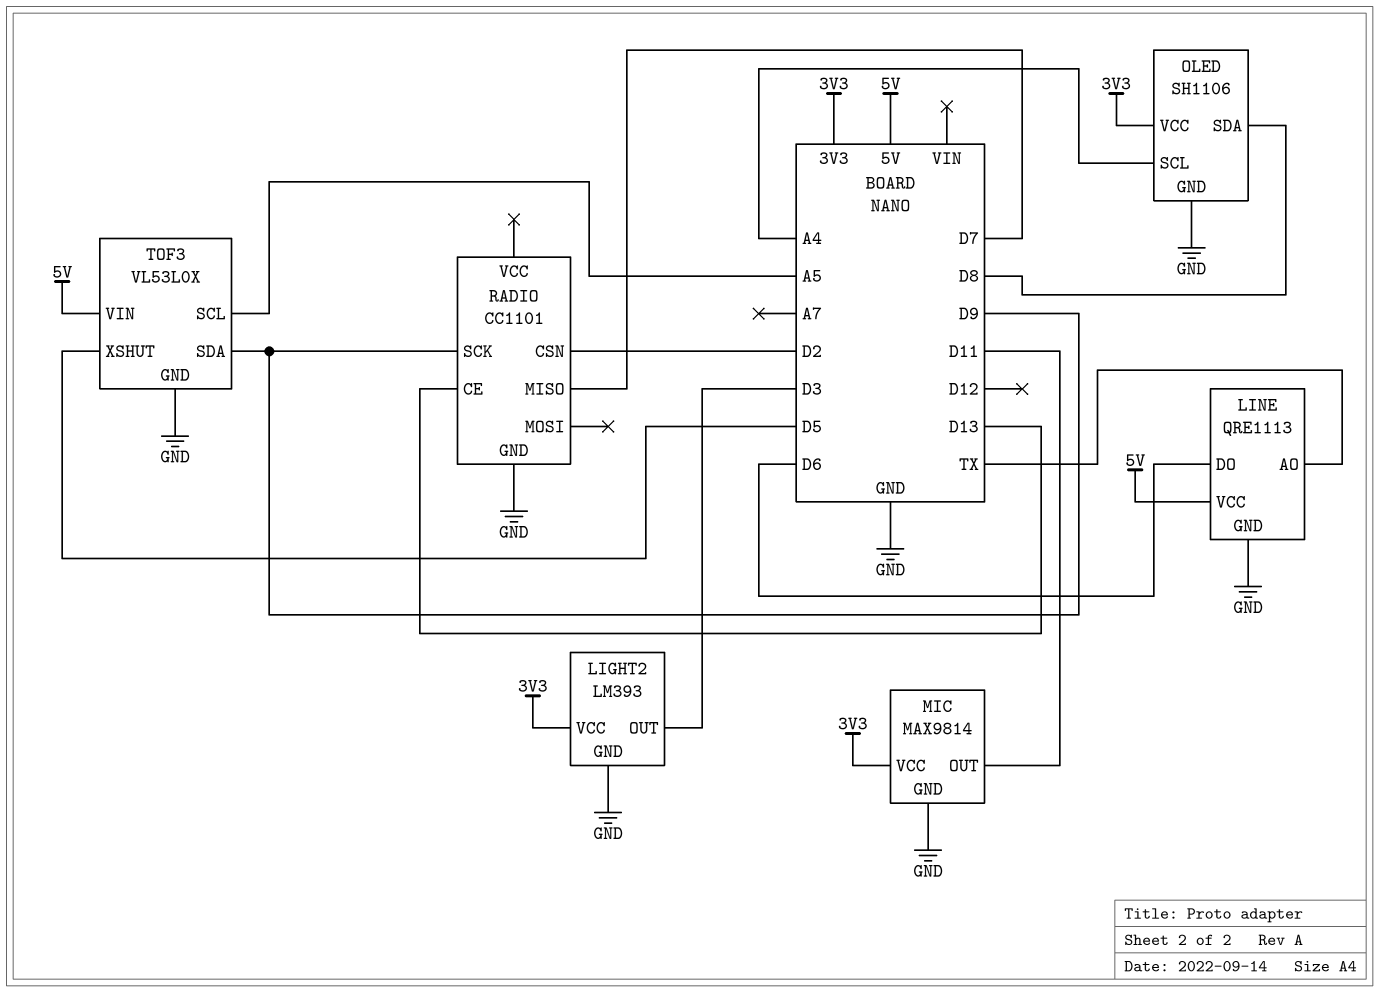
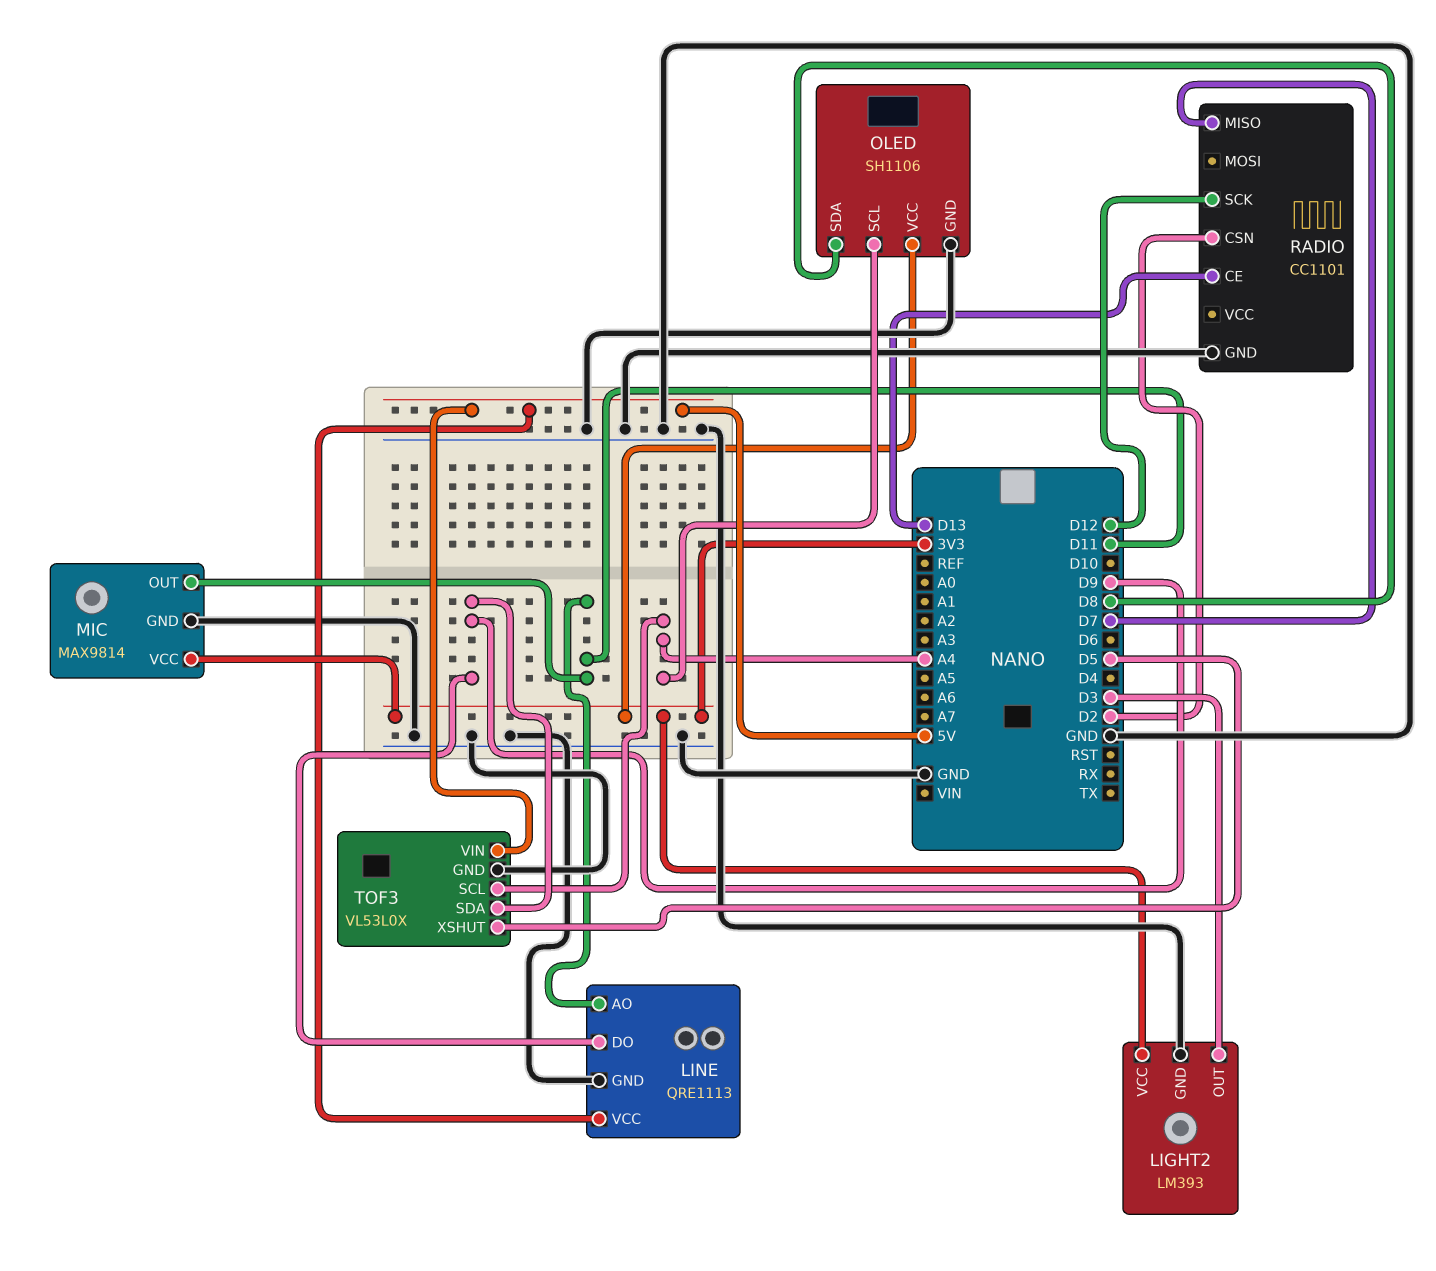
LINE pin AO: TX -> D11
LINE pin DO: D6 -> D9
RADIO pin SCK: D9 -> D12
TOF3 pin SCL: A5 -> A4

